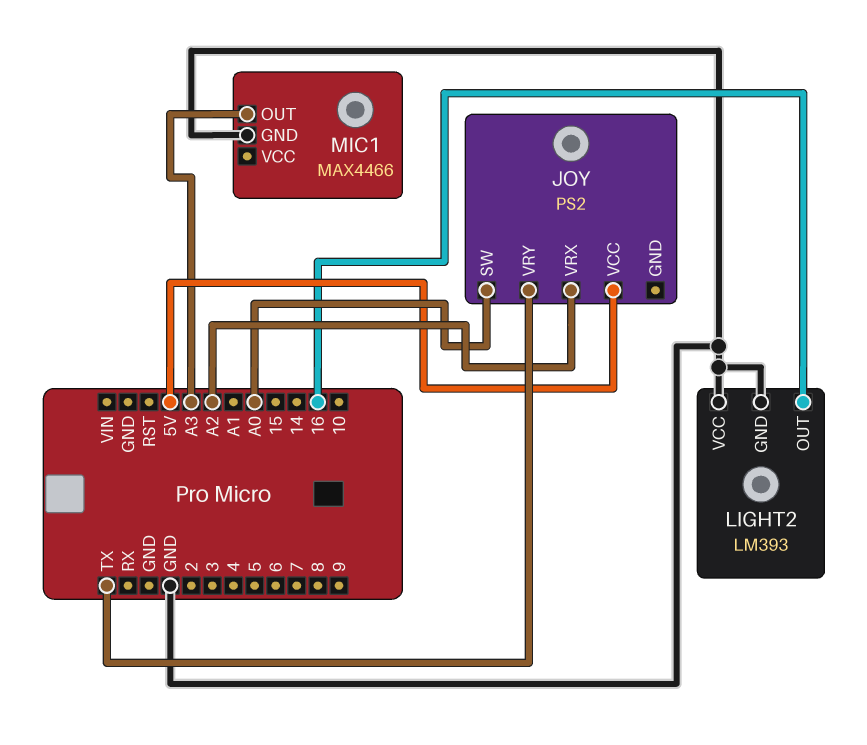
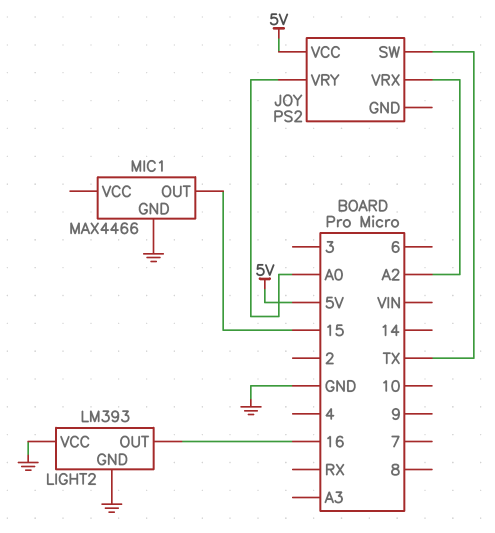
JOY pin SW: A0 -> TX
JOY pin VRY: TX -> A0
MIC1 pin OUT: A3 -> 15

